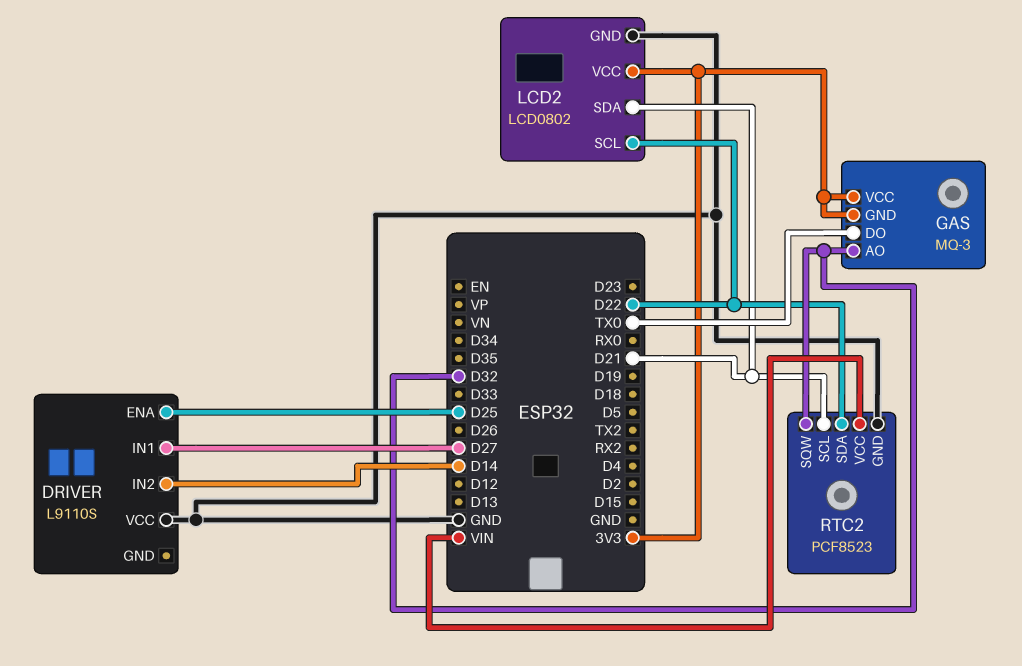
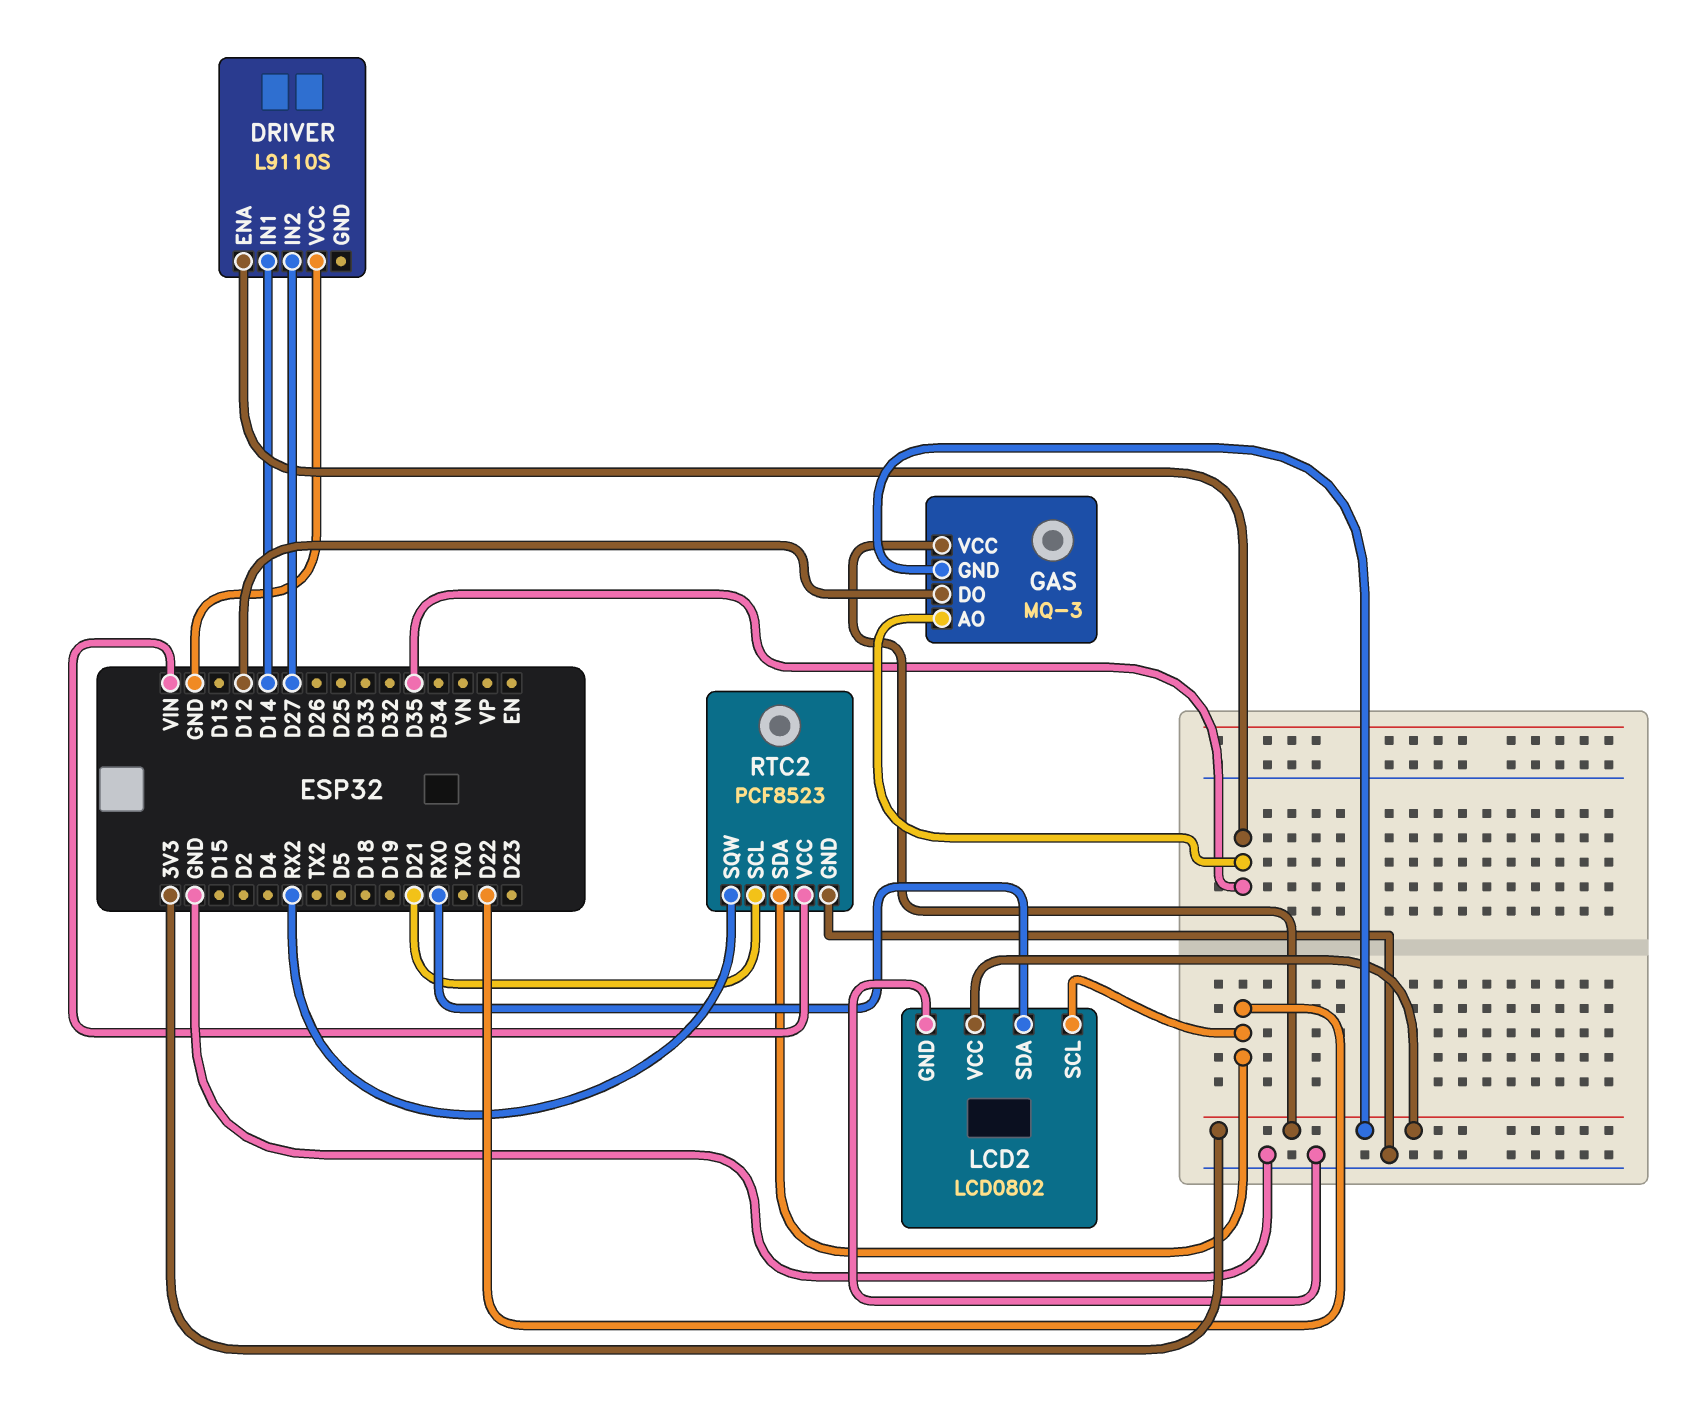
DRIVER pin ENA: D25 -> D35
DRIVER pin IN1: D27 -> D14
DRIVER pin IN2: D14 -> D27
GAS pin AO: D32 -> D35
GAS pin DO: TX0 -> D12
LCD2 pin SDA: D21 -> RX0
RTC2 pin SQW: D32 -> RX2

